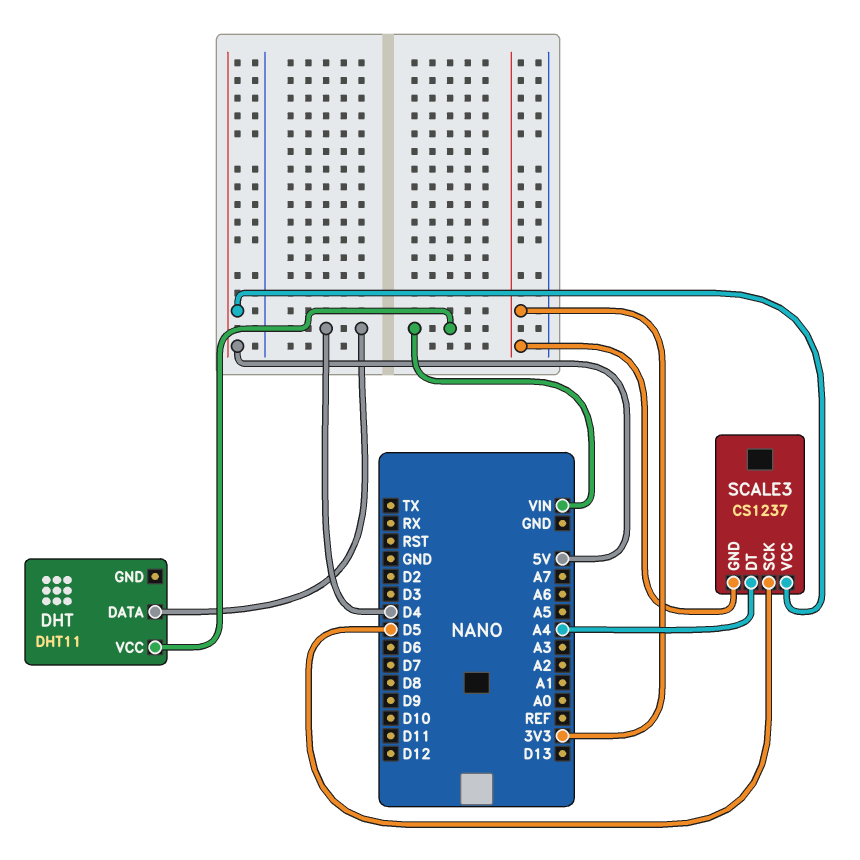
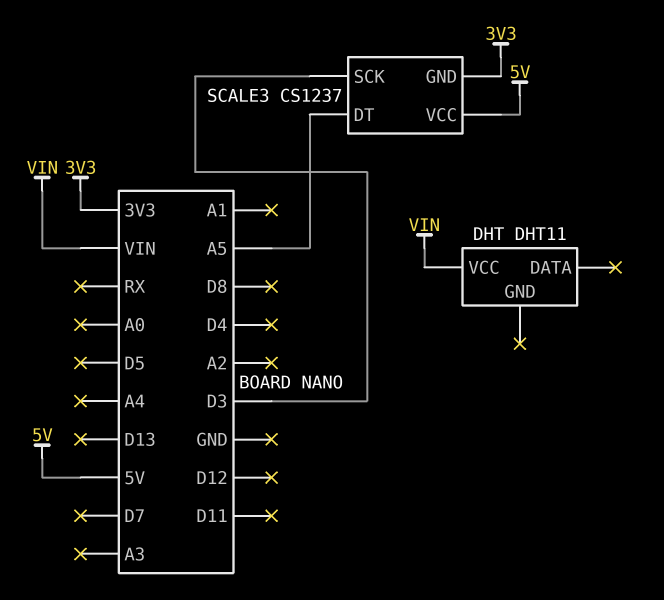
DHT pin DATA: D4 -> none
SCALE3 pin DT: A4 -> A5
SCALE3 pin SCK: D5 -> D3

